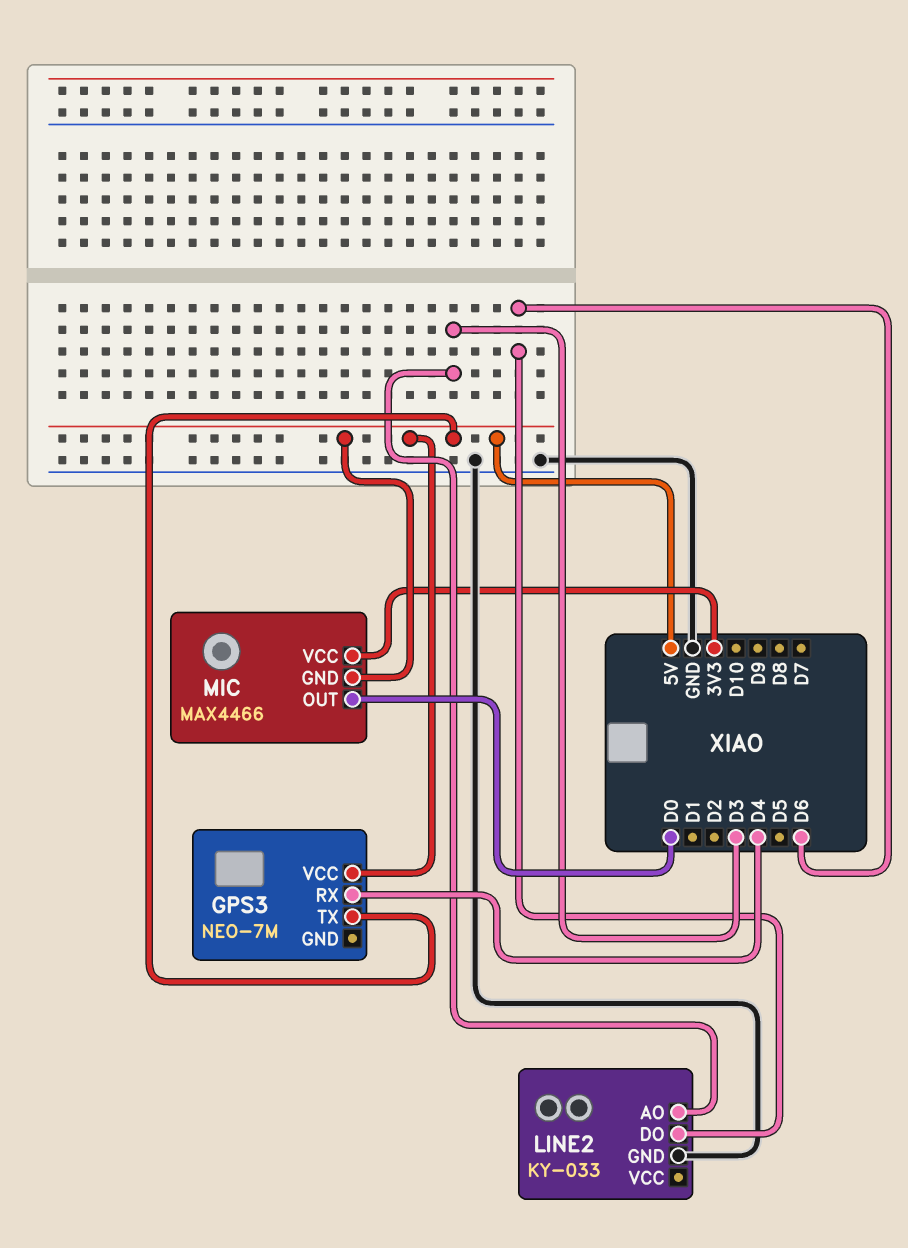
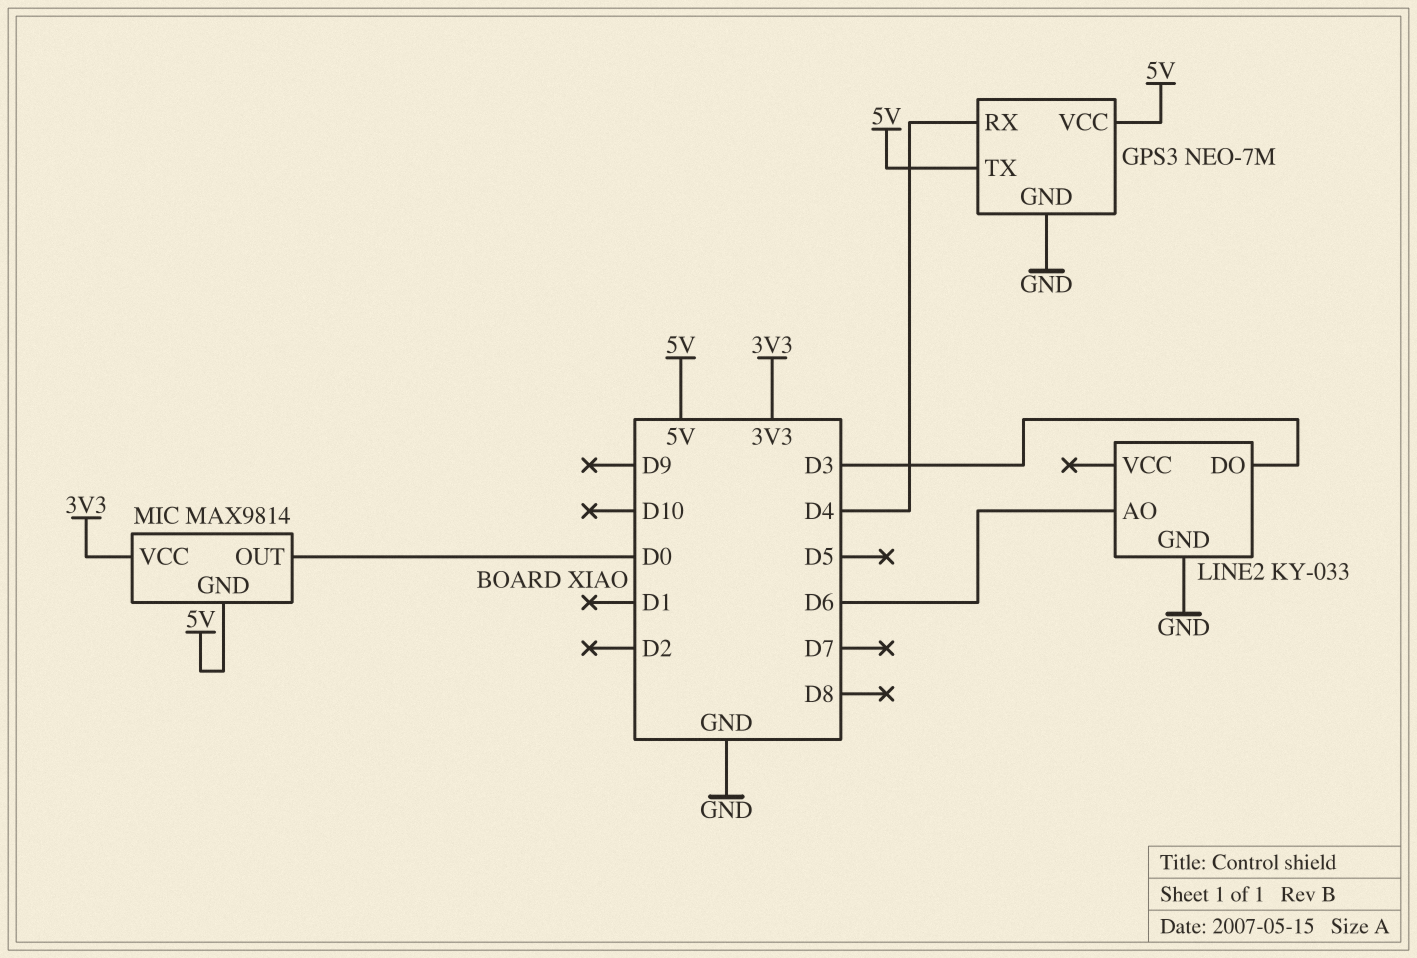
GPS3 pin GND: none -> GND
LINE2 pin AO: D3 -> D6
LINE2 pin DO: D6 -> D3
MIC: MAX4466 -> MAX9814

